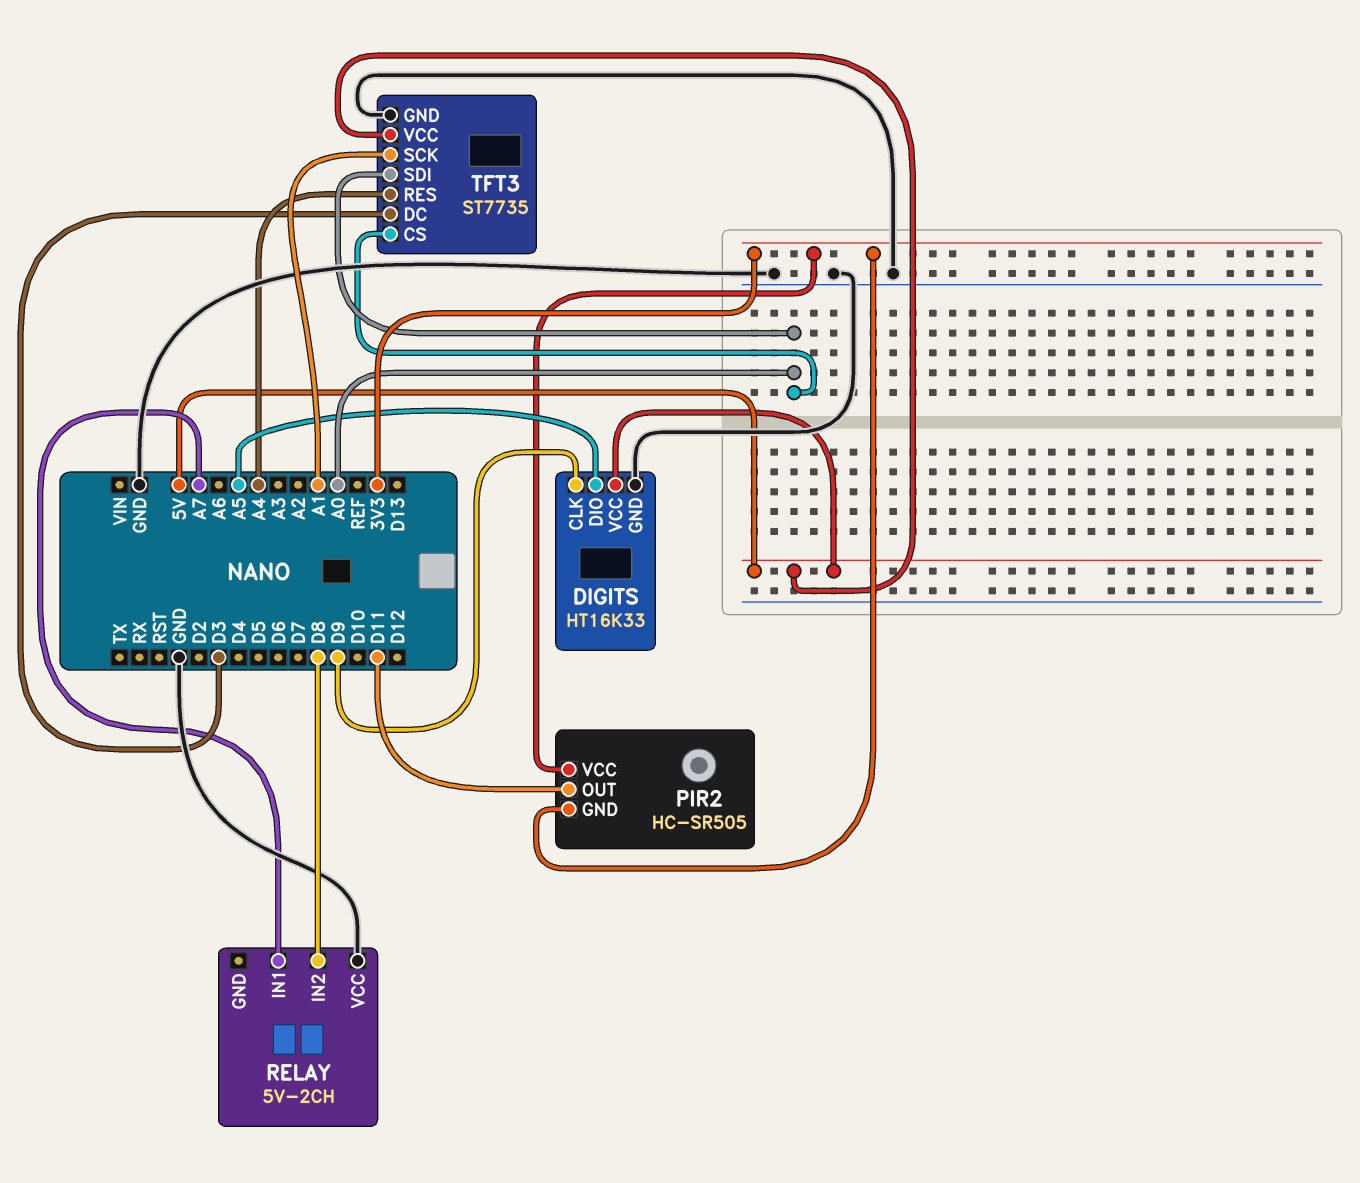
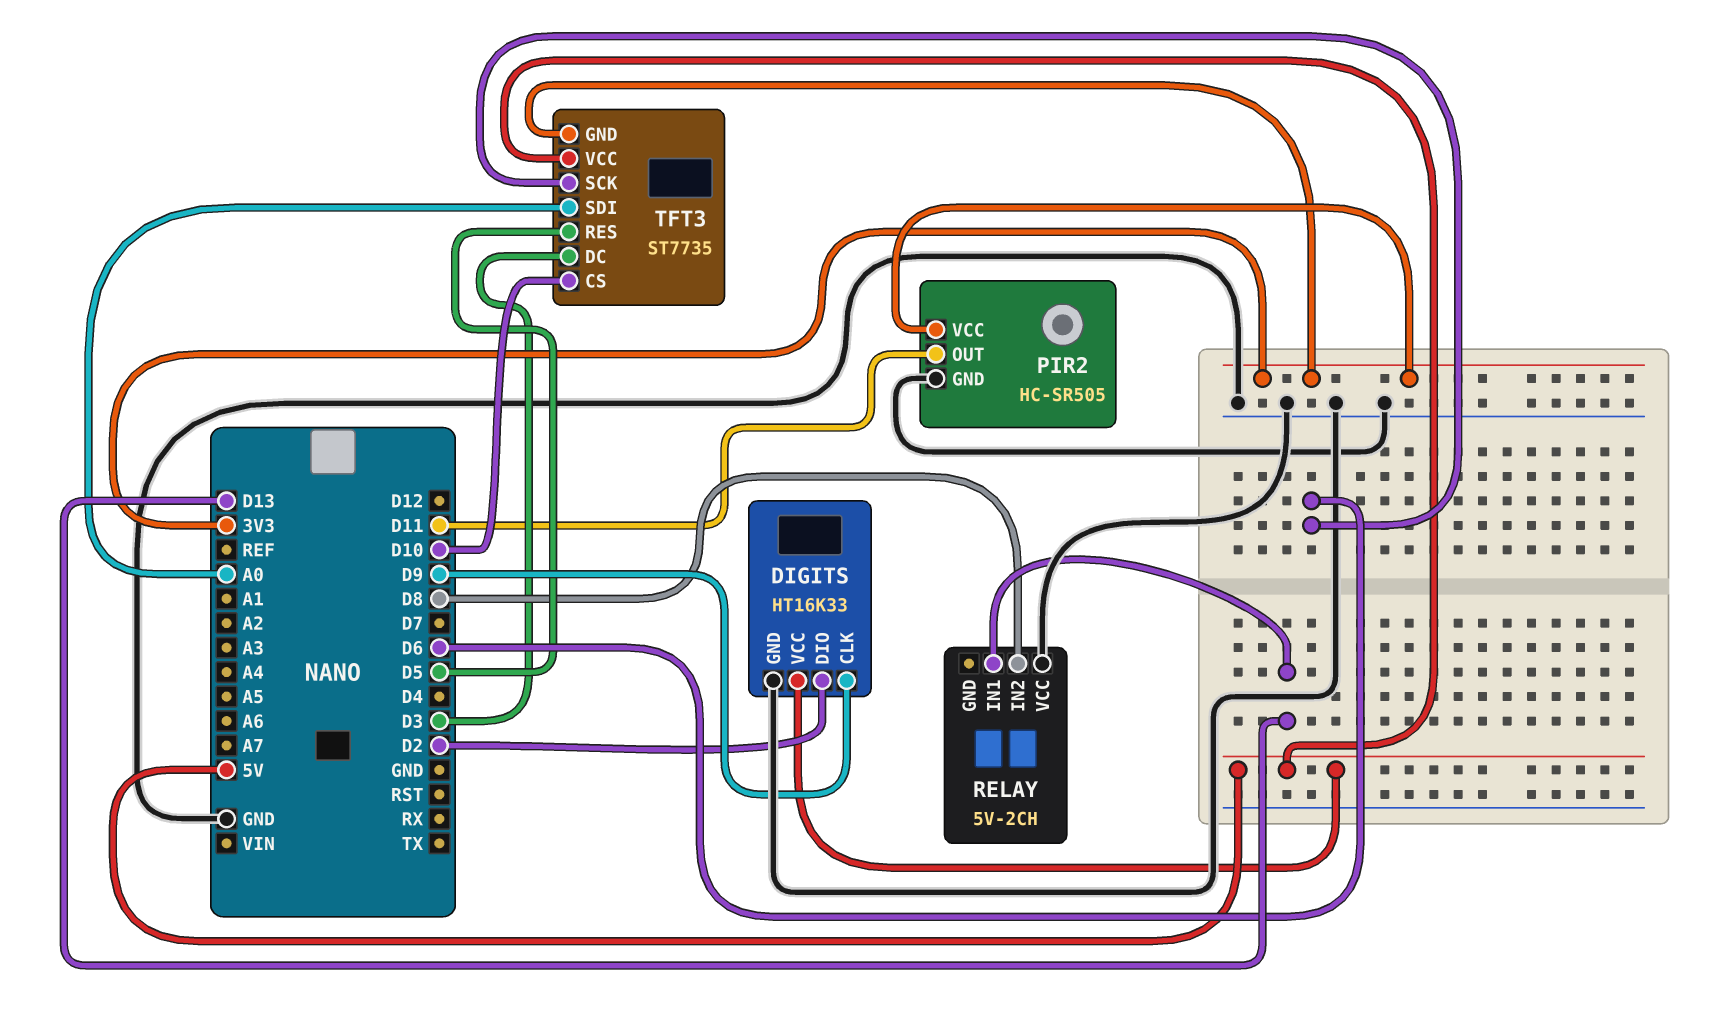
DIGITS pin DIO: A5 -> D2
PIR2 pin GND: 3V3 -> GND
RELAY pin IN1: A7 -> D13
TFT3 pin CS: A0 -> D10
TFT3 pin GND: GND -> 3V3
TFT3 pin RES: A4 -> D5
TFT3 pin SCK: A1 -> D6

